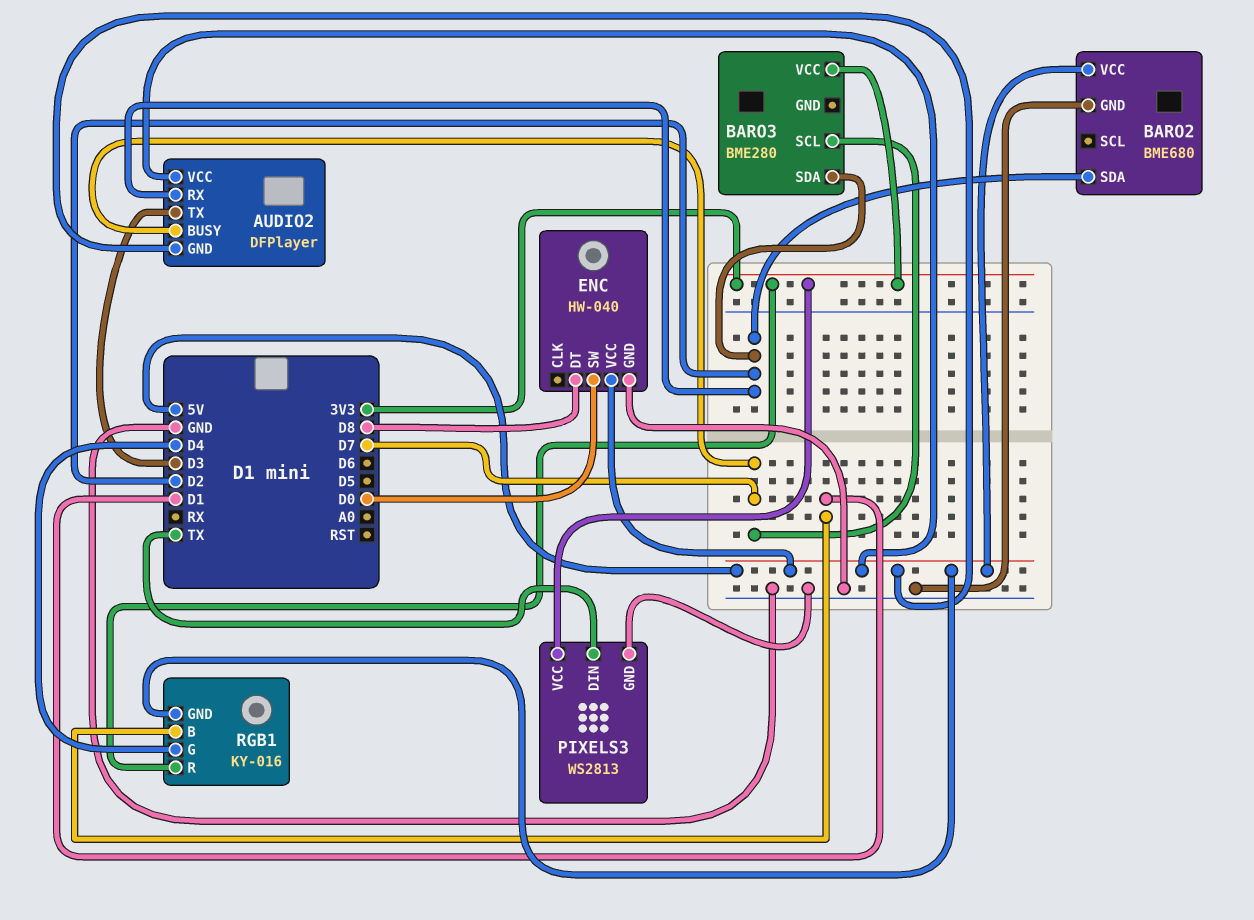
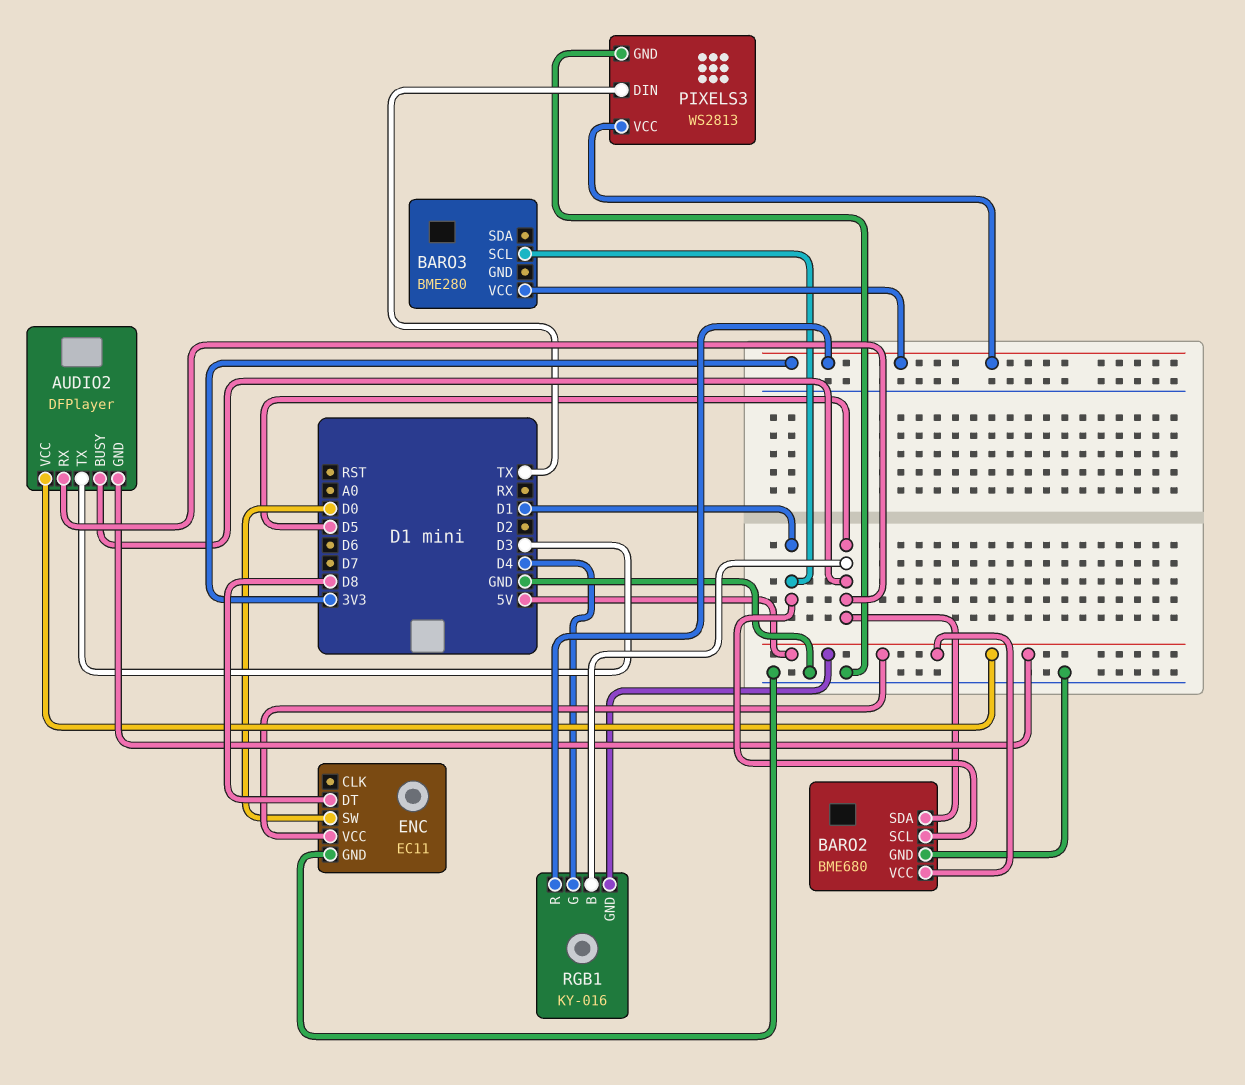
AUDIO2 pin BUSY: D7 -> D5
AUDIO2 pin RX: D2 -> D5
BARO2 pin SCL: none -> D1
BARO2 pin SDA: D2 -> D5
BARO3 pin SCL: D7 -> D1
BARO3 pin SDA: D2 -> none
ENC: HW-040 -> EC11
RGB1 pin B: D1 -> D5

